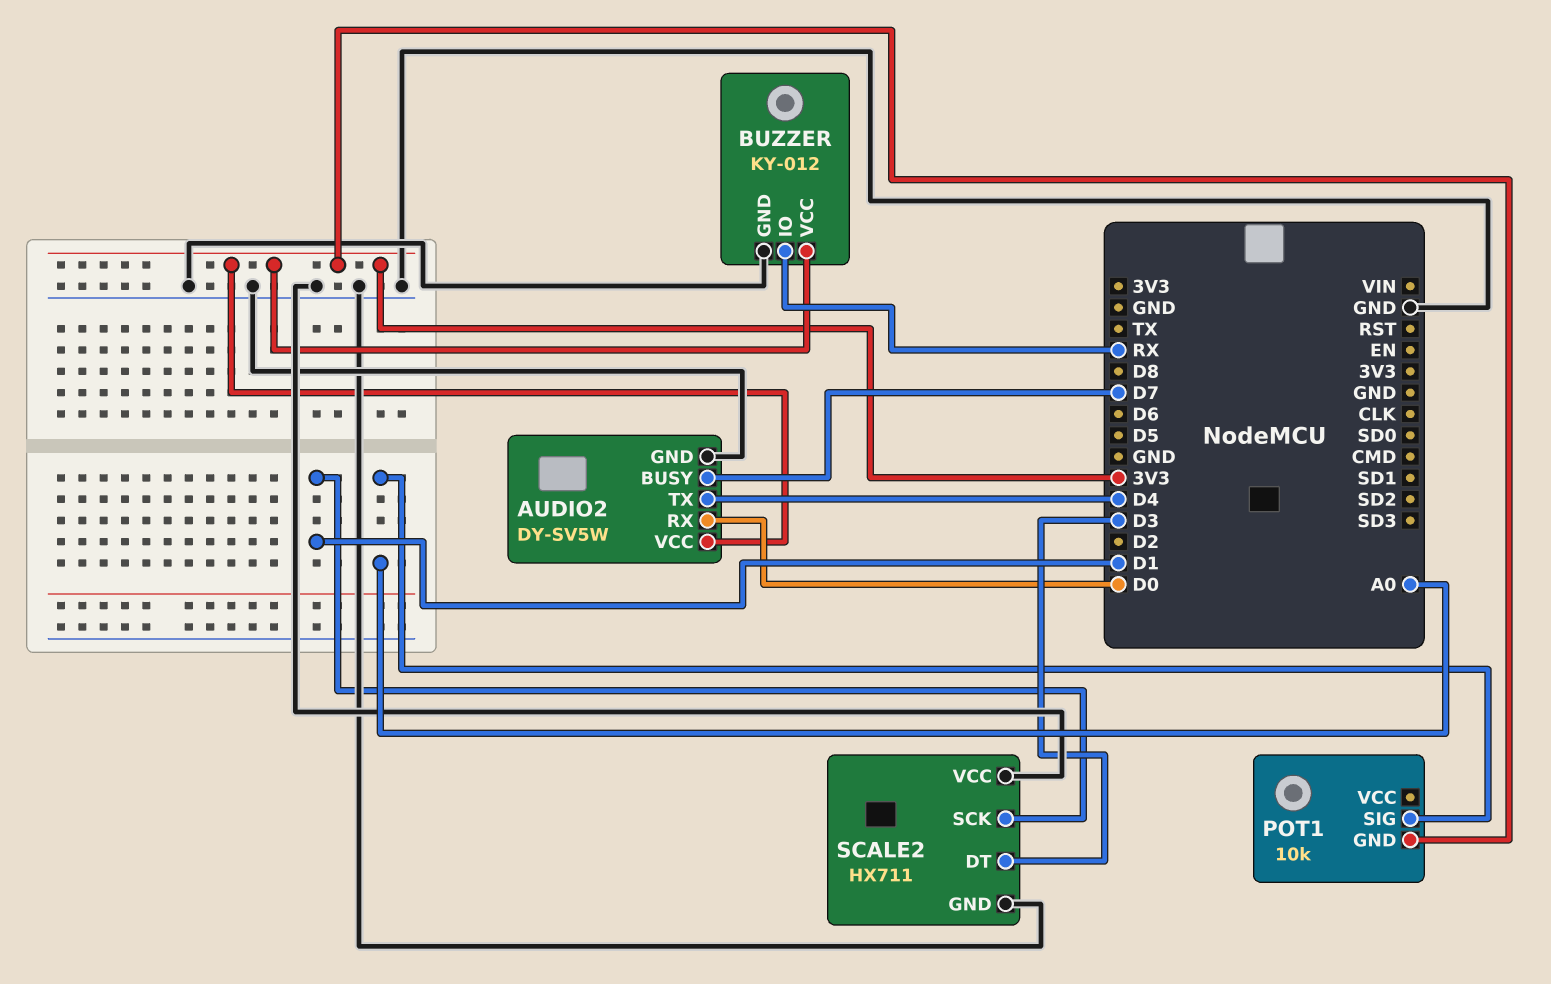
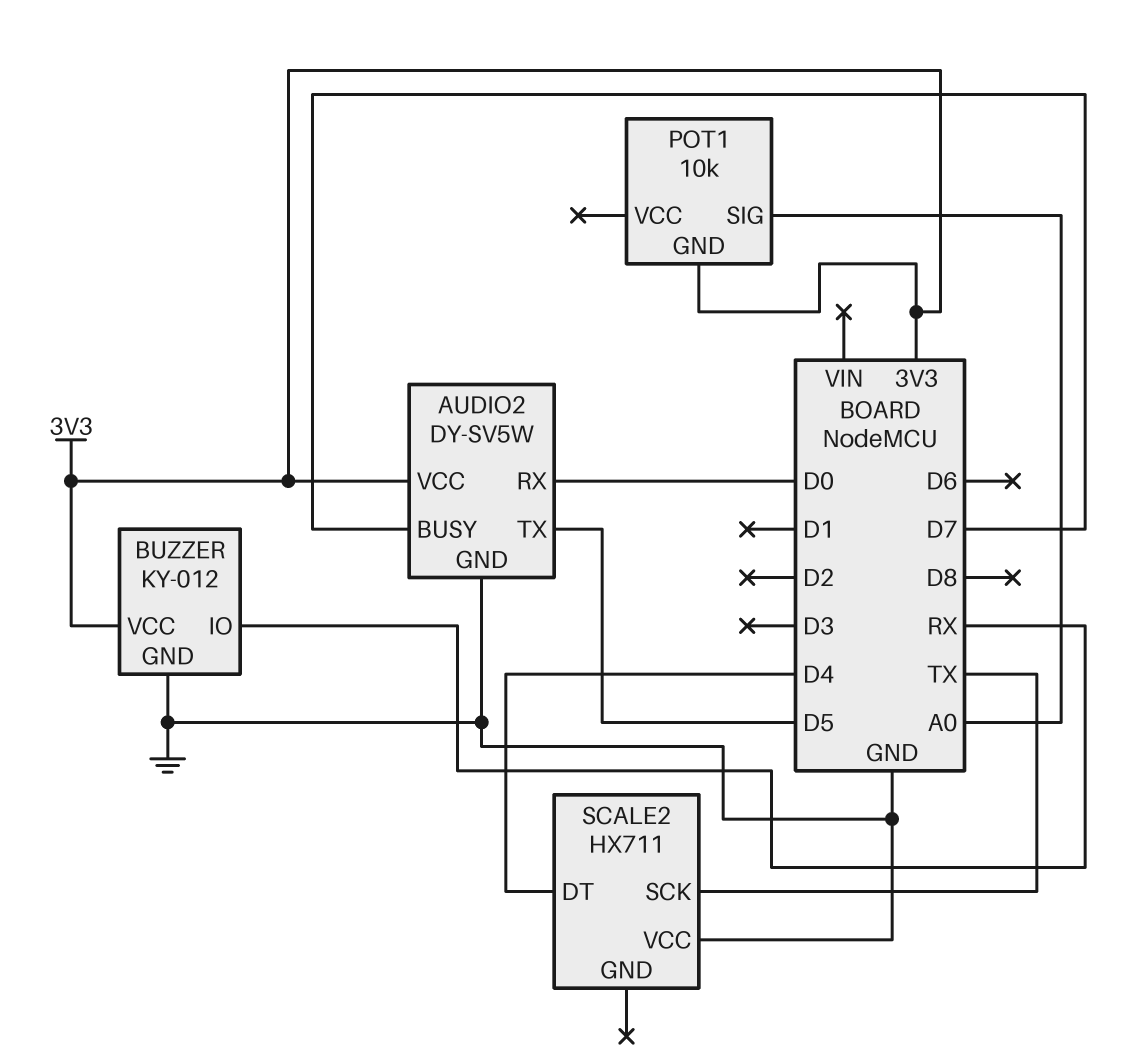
AUDIO2 pin TX: D4 -> D5
SCALE2 pin DT: D3 -> D4
SCALE2 pin GND: GND -> none
SCALE2 pin SCK: D1 -> TX

